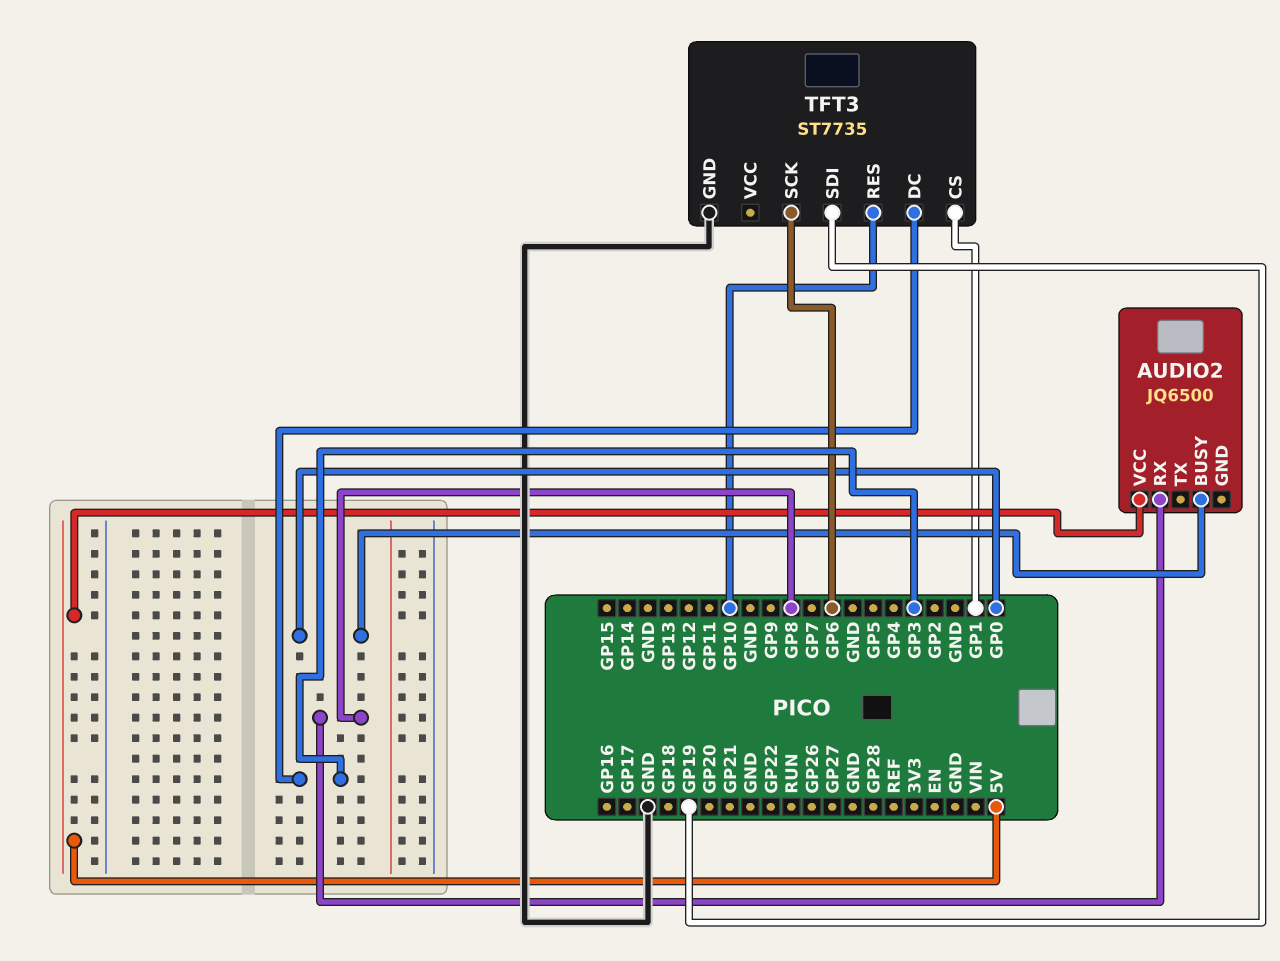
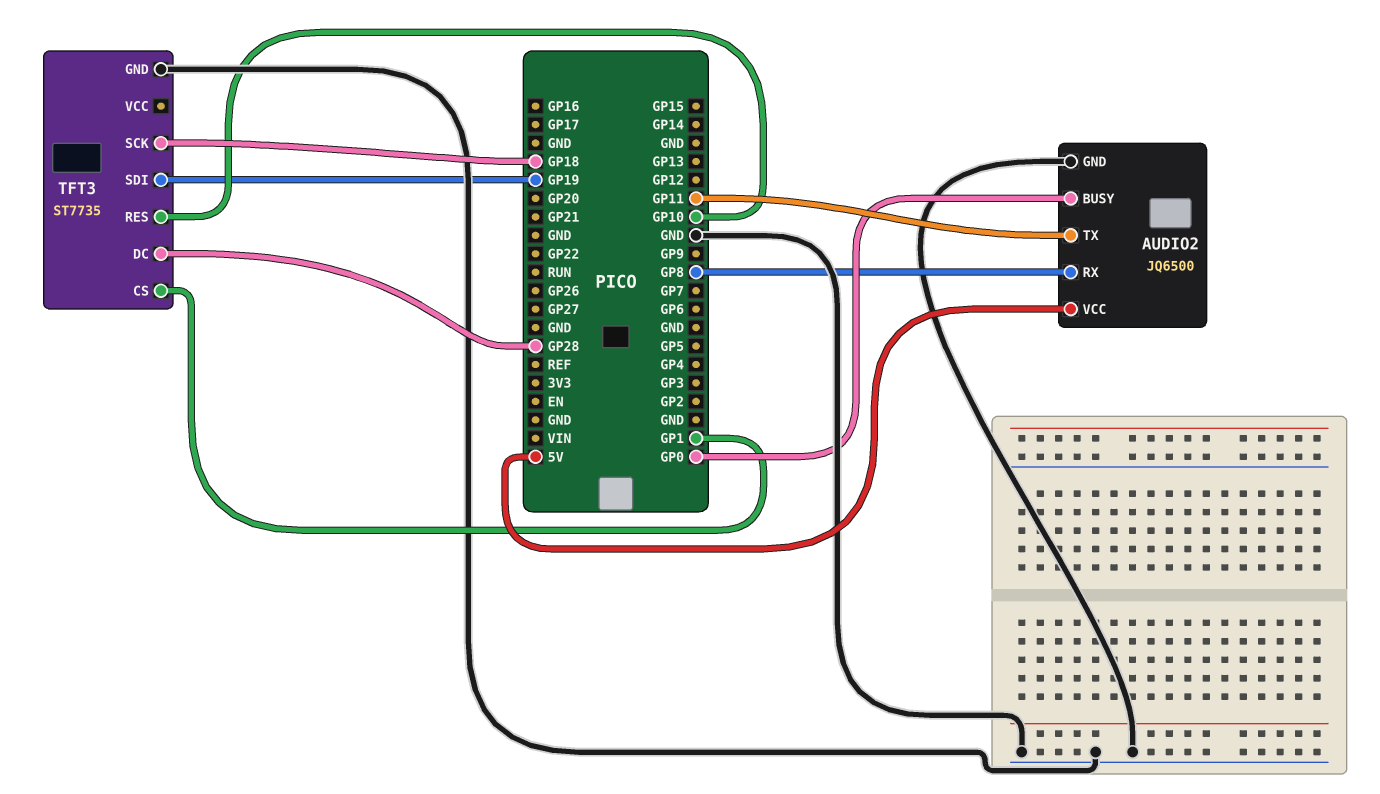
AUDIO2 pin GND: none -> GND
AUDIO2 pin TX: none -> GP11
TFT3 pin DC: GP3 -> GP28
TFT3 pin SCK: GP6 -> GP18

